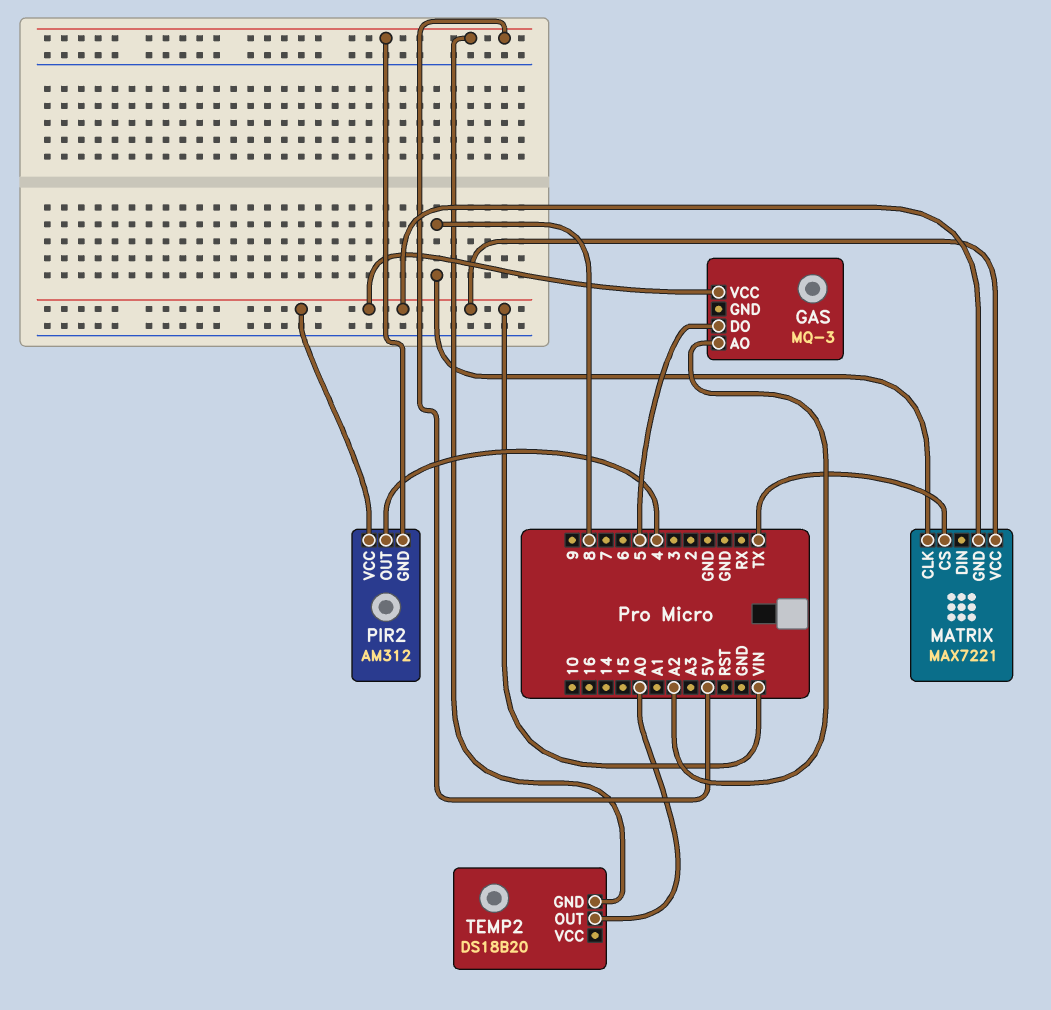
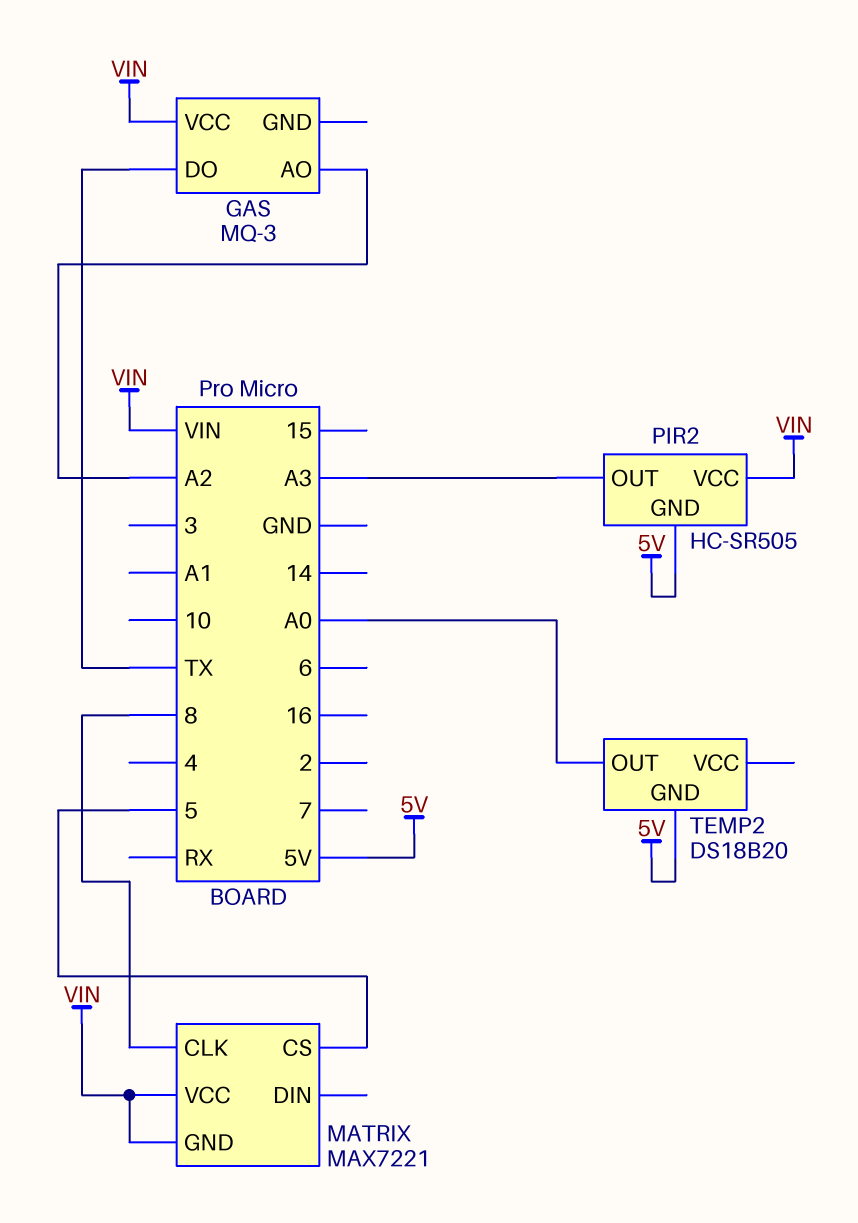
GAS pin DO: 5 -> TX
MATRIX pin CS: TX -> 5
PIR2: AM312 -> HC-SR505
PIR2 pin OUT: 4 -> A3

